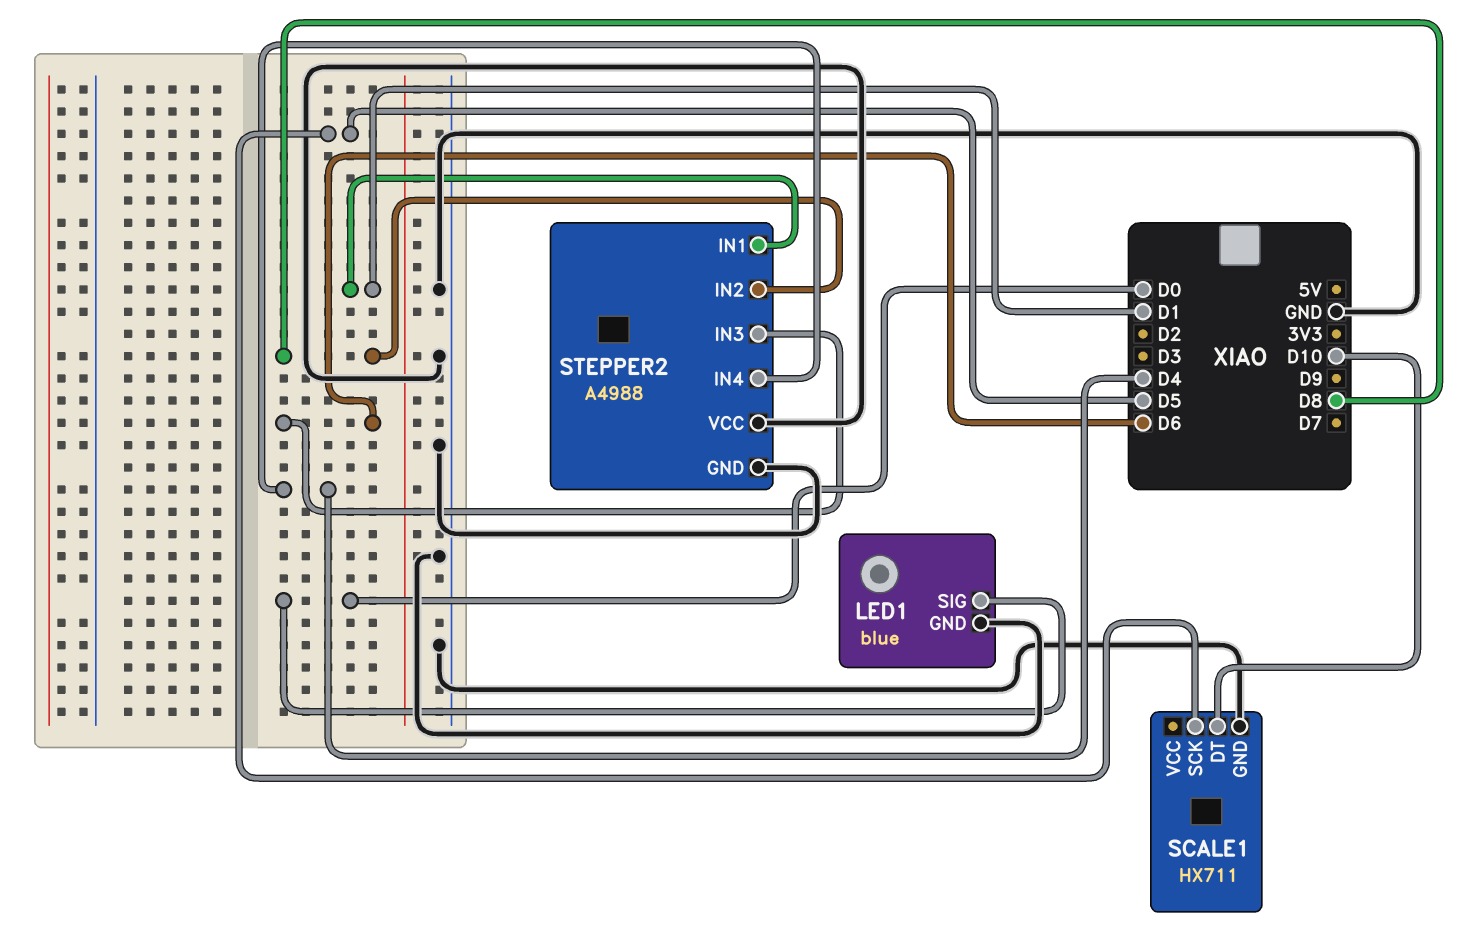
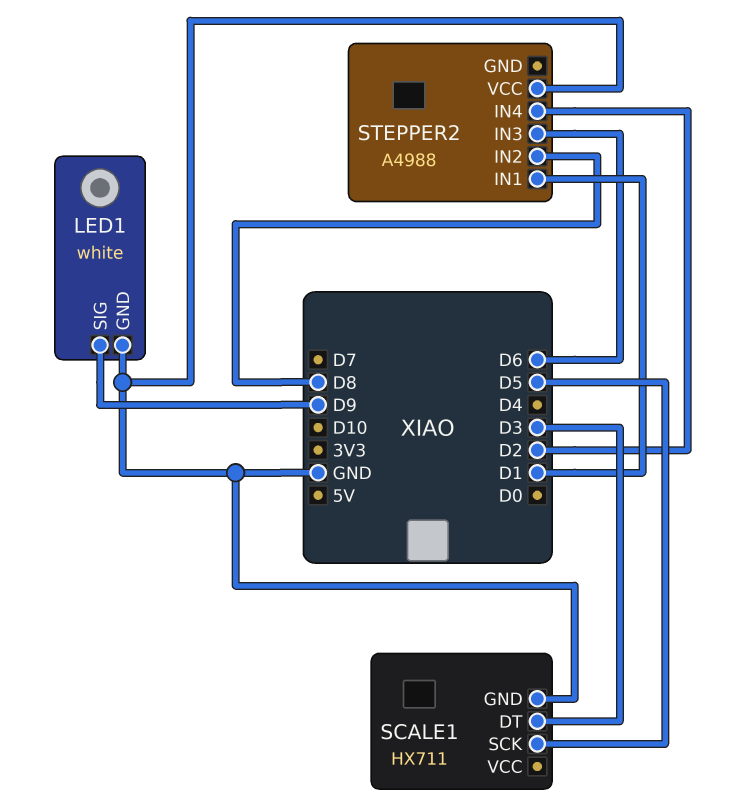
LED1: blue -> white
LED1 pin SIG: D0 -> D9
SCALE1 pin DT: D10 -> D3
STEPPER2 pin GND: GND -> none
STEPPER2 pin IN4: D4 -> D2

